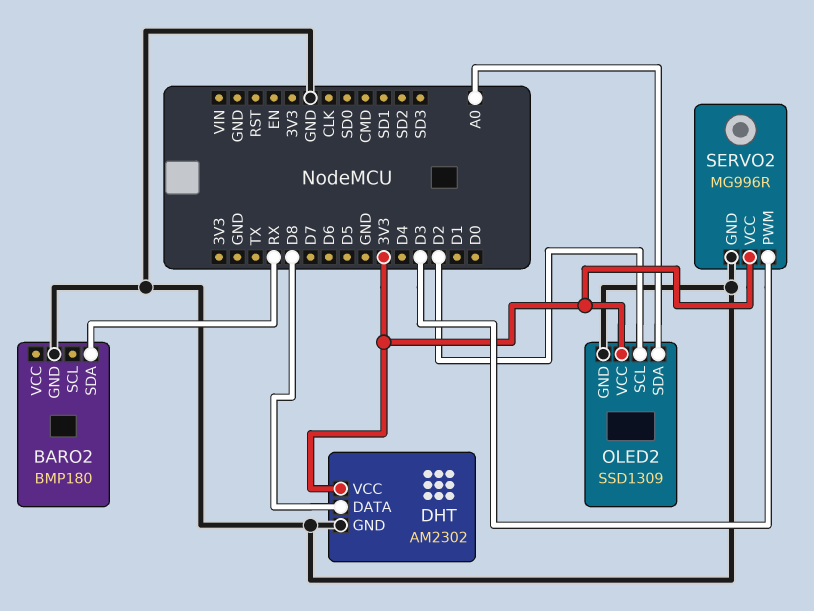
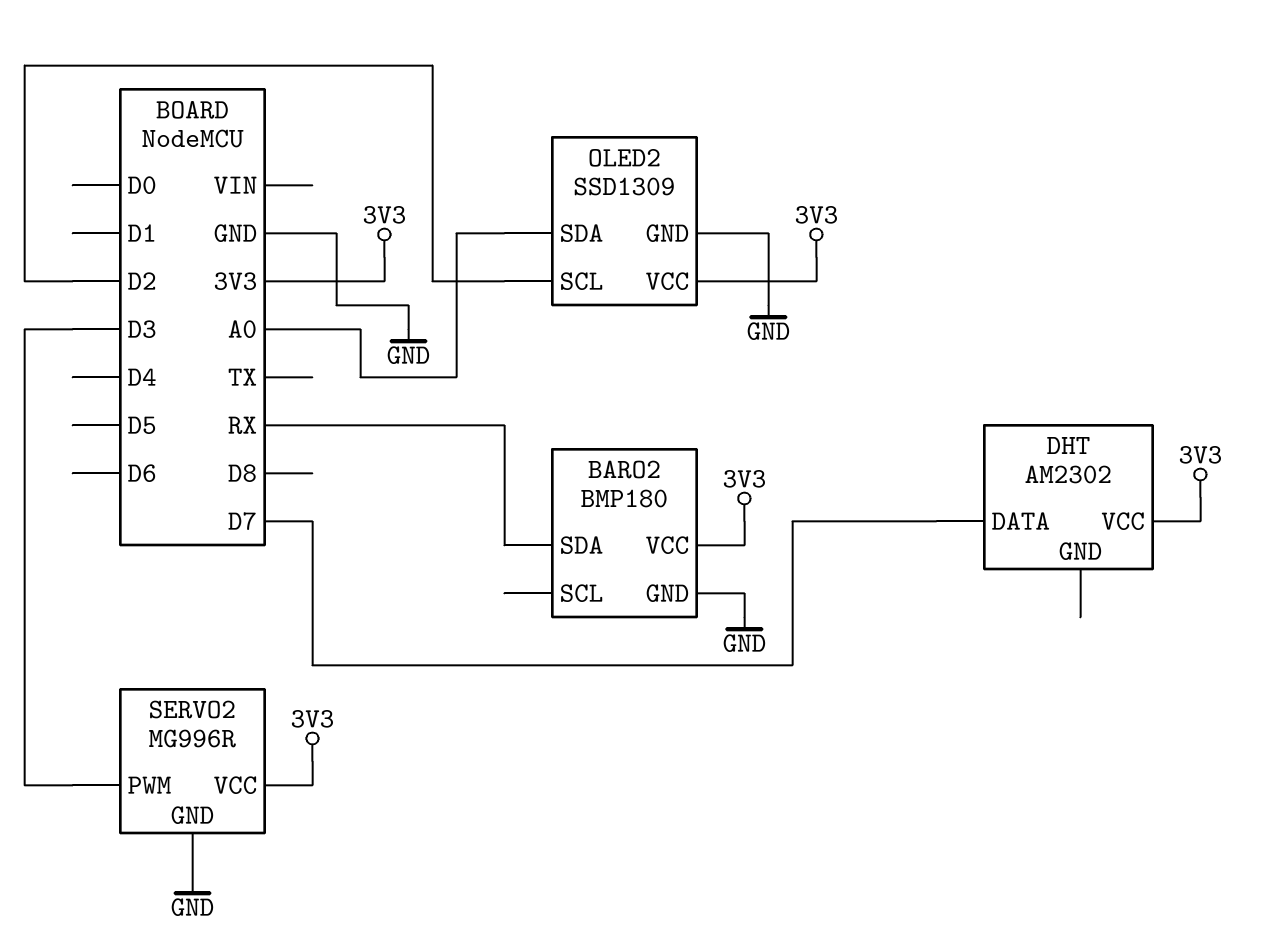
BARO2 pin VCC: none -> 3V3
DHT pin DATA: D8 -> D7
DHT pin GND: GND -> none

